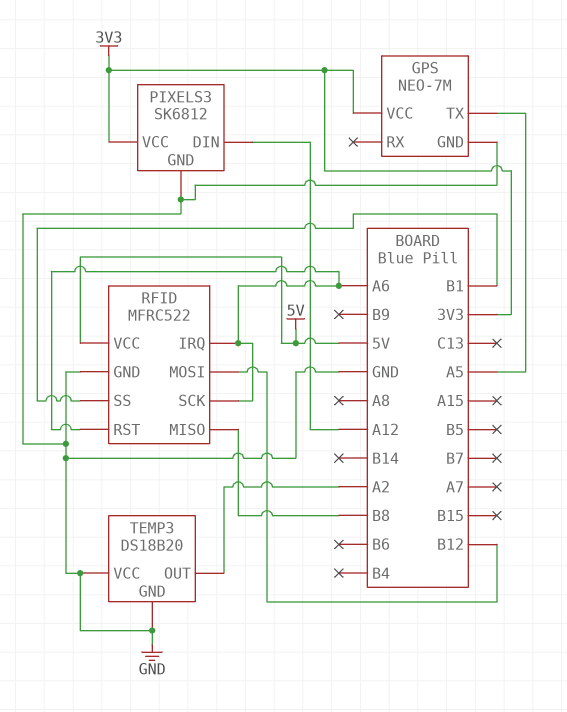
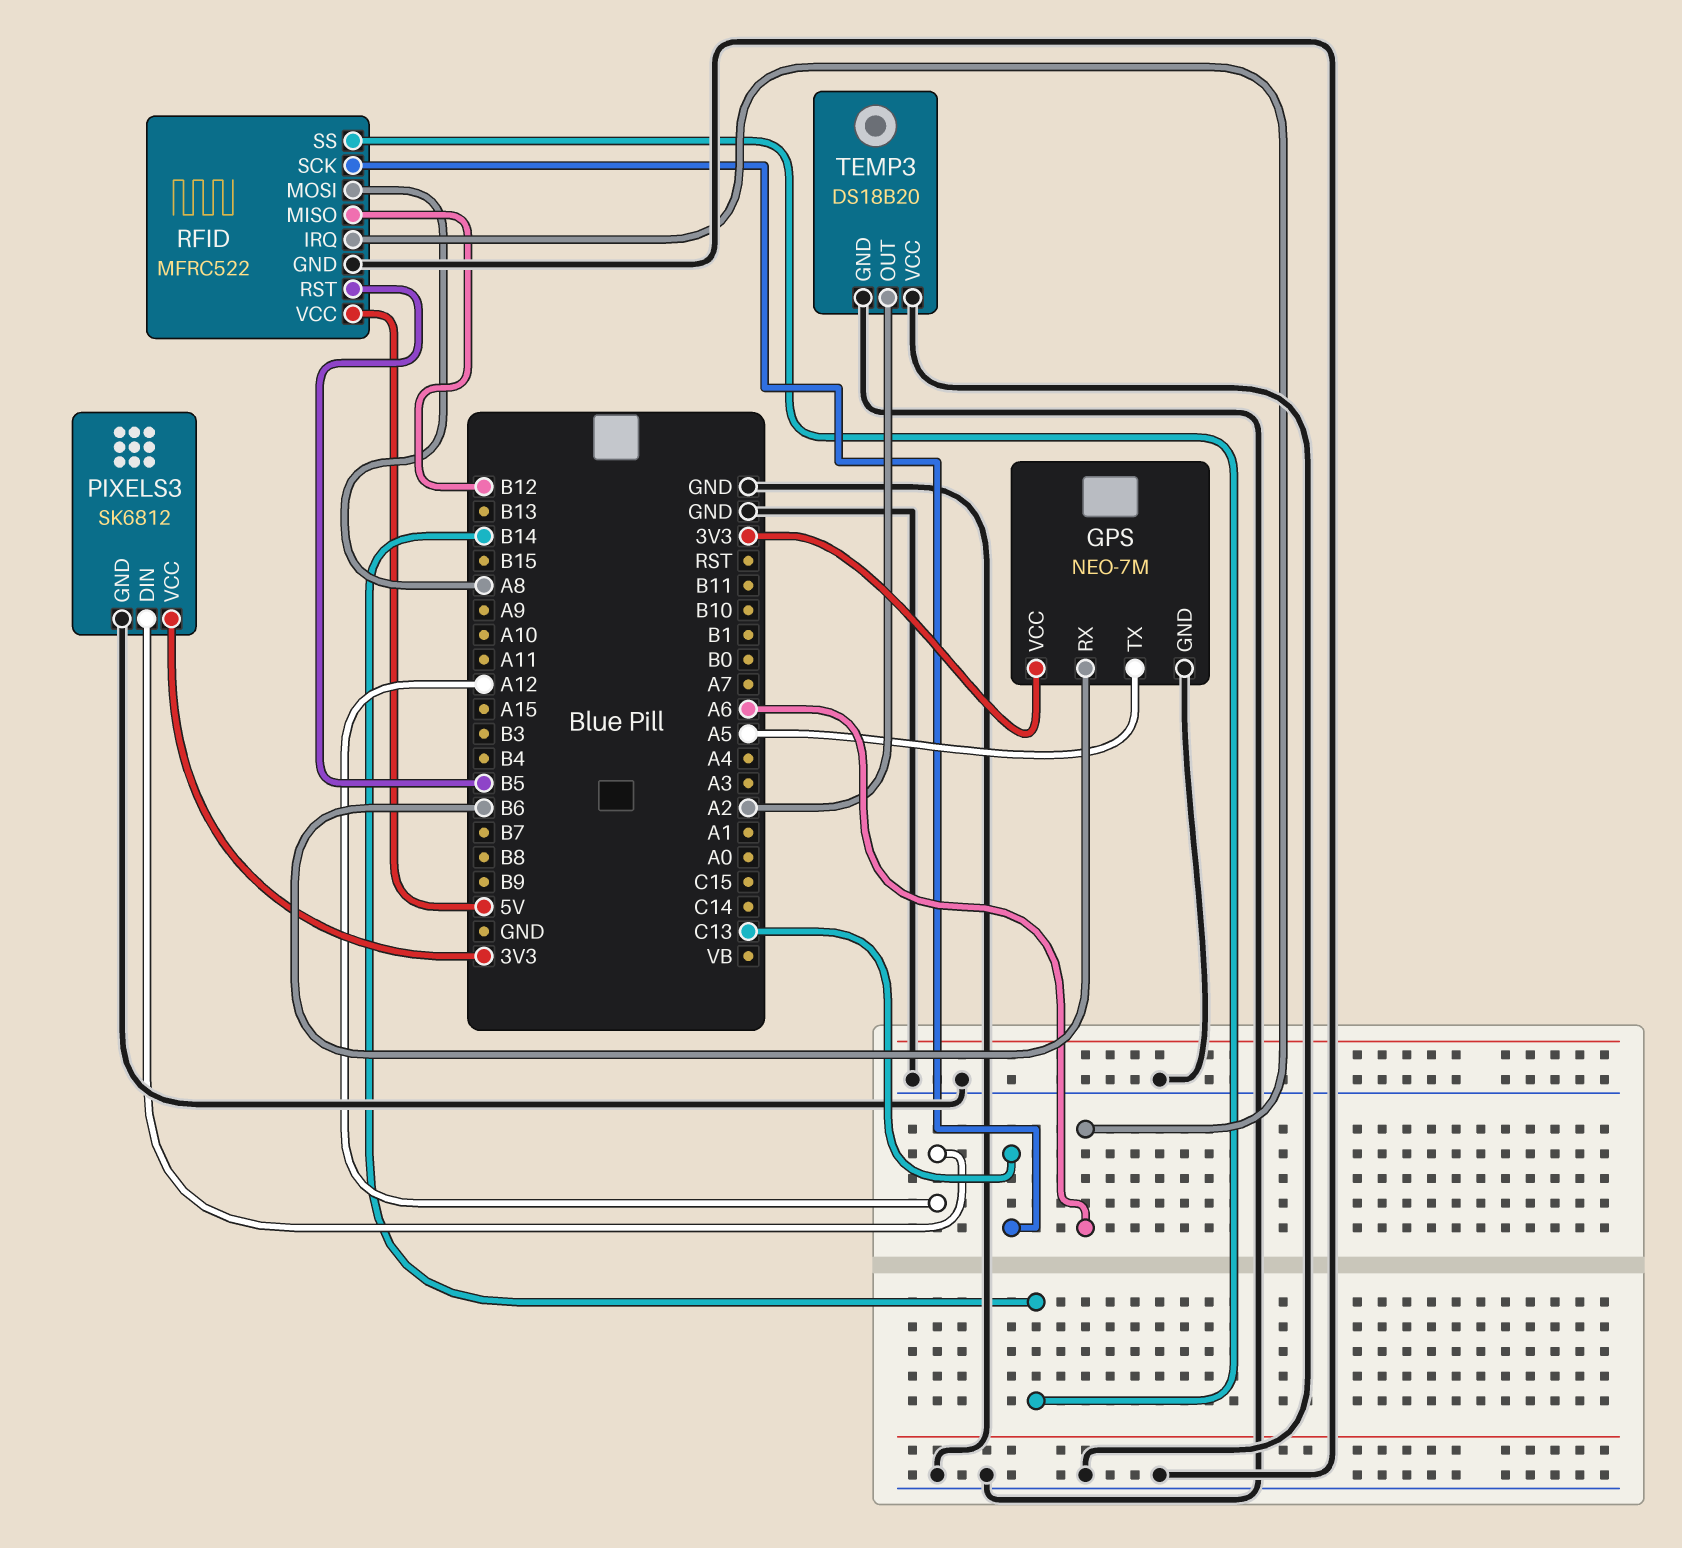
GPS pin RX: none -> B6
RFID pin MISO: B8 -> B12
RFID pin MOSI: B12 -> A8
RFID pin RST: A6 -> B5
RFID pin SCK: A6 -> C13
RFID pin SS: B1 -> B14

